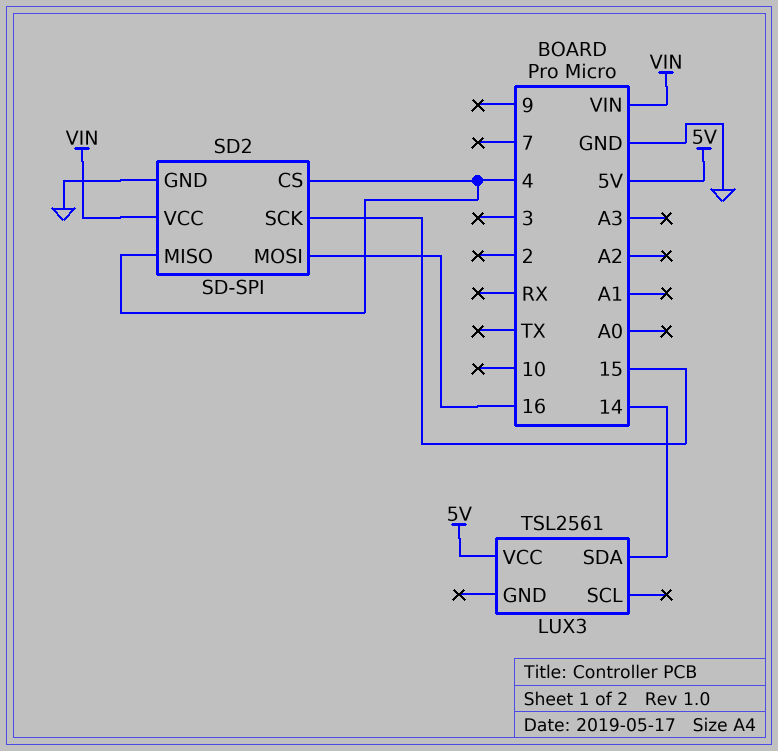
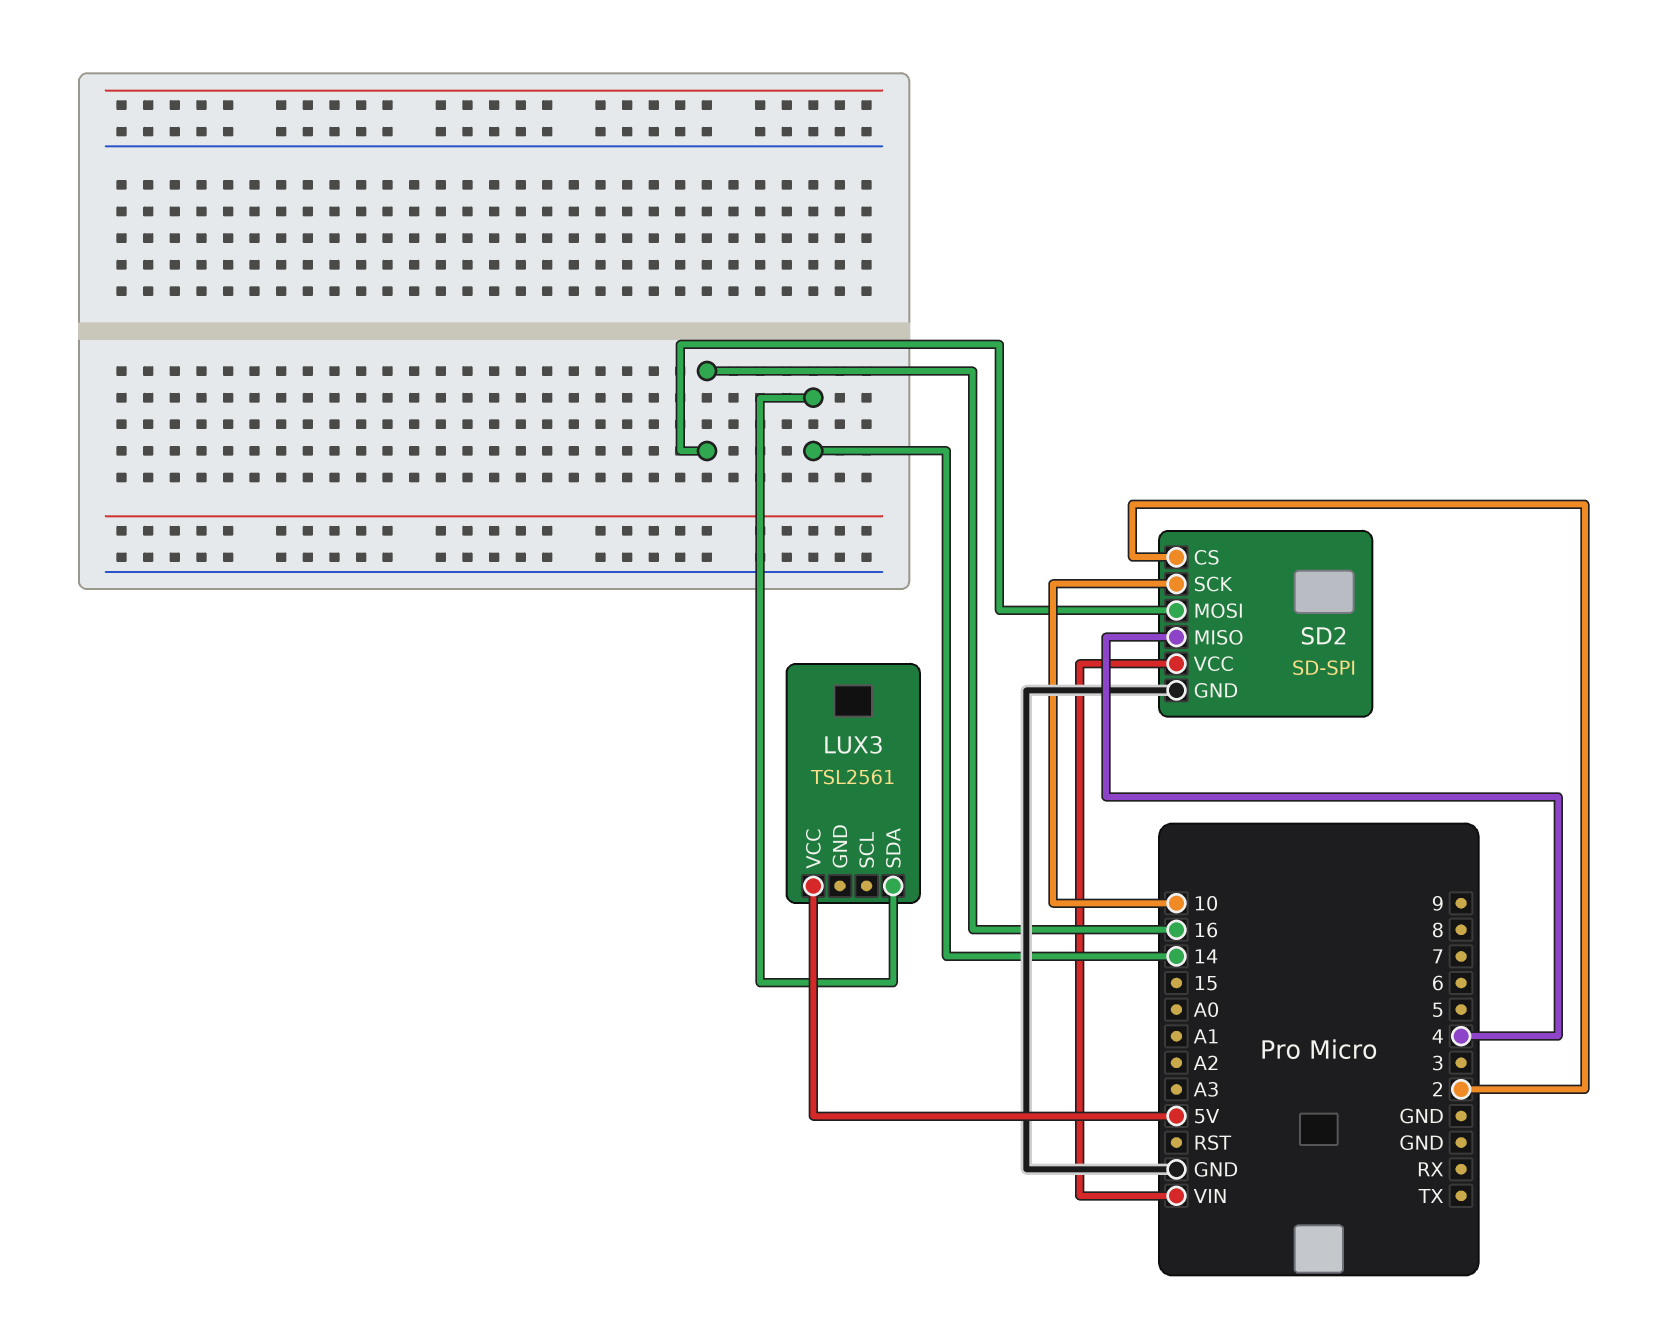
SD2 pin CS: 4 -> 2
SD2 pin SCK: 15 -> 10

